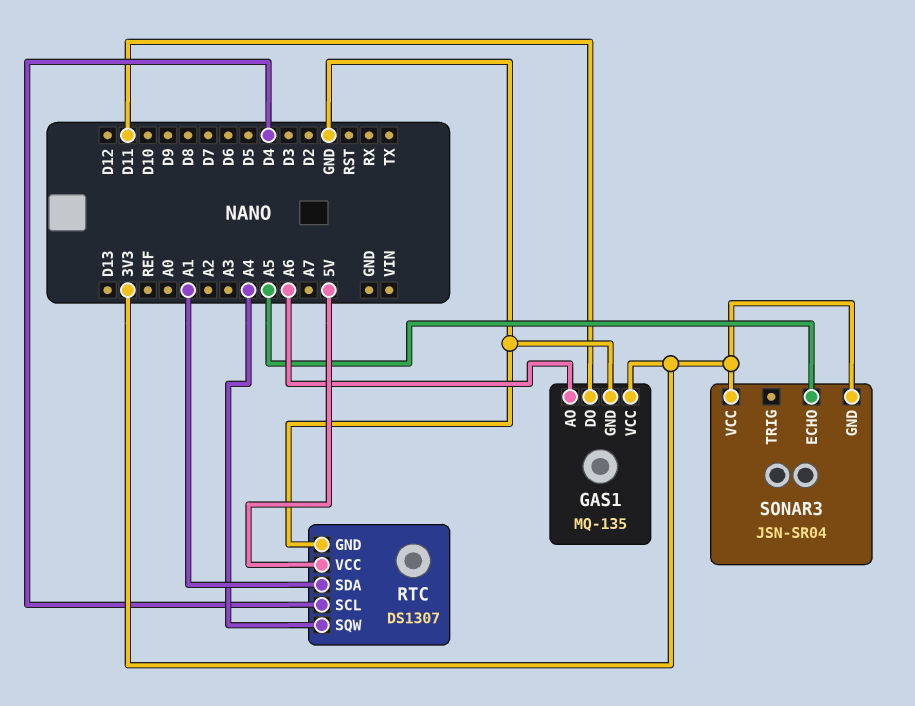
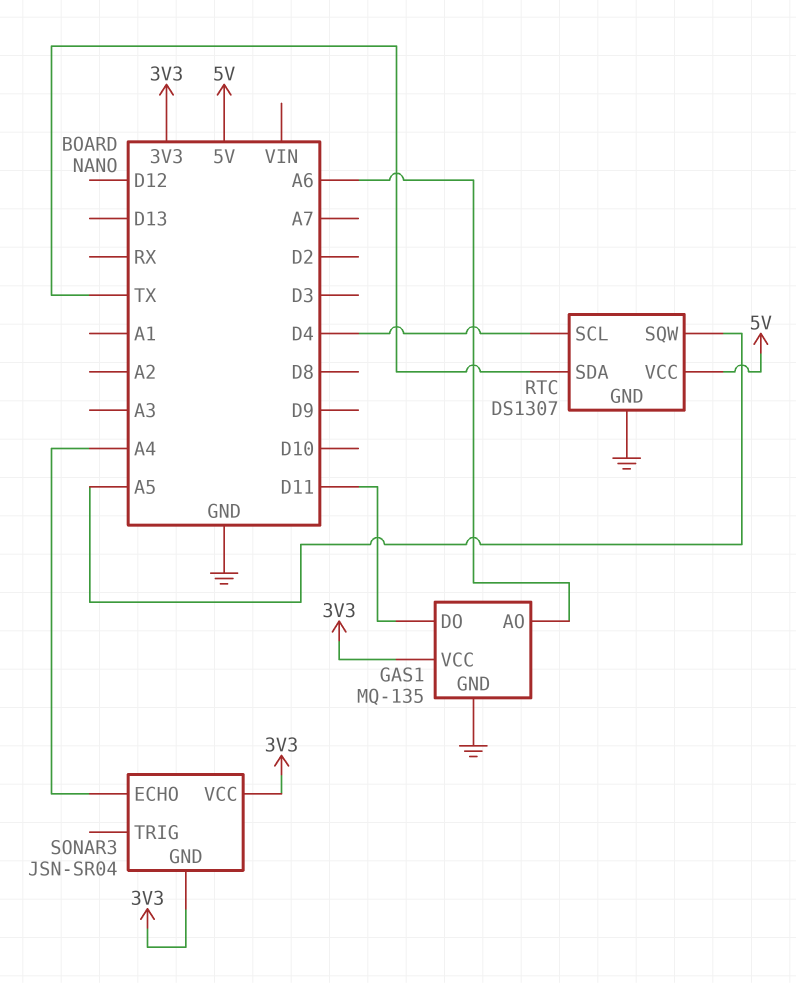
RTC pin SDA: A1 -> TX
RTC pin SQW: A4 -> A5
SONAR3 pin ECHO: A5 -> A4

